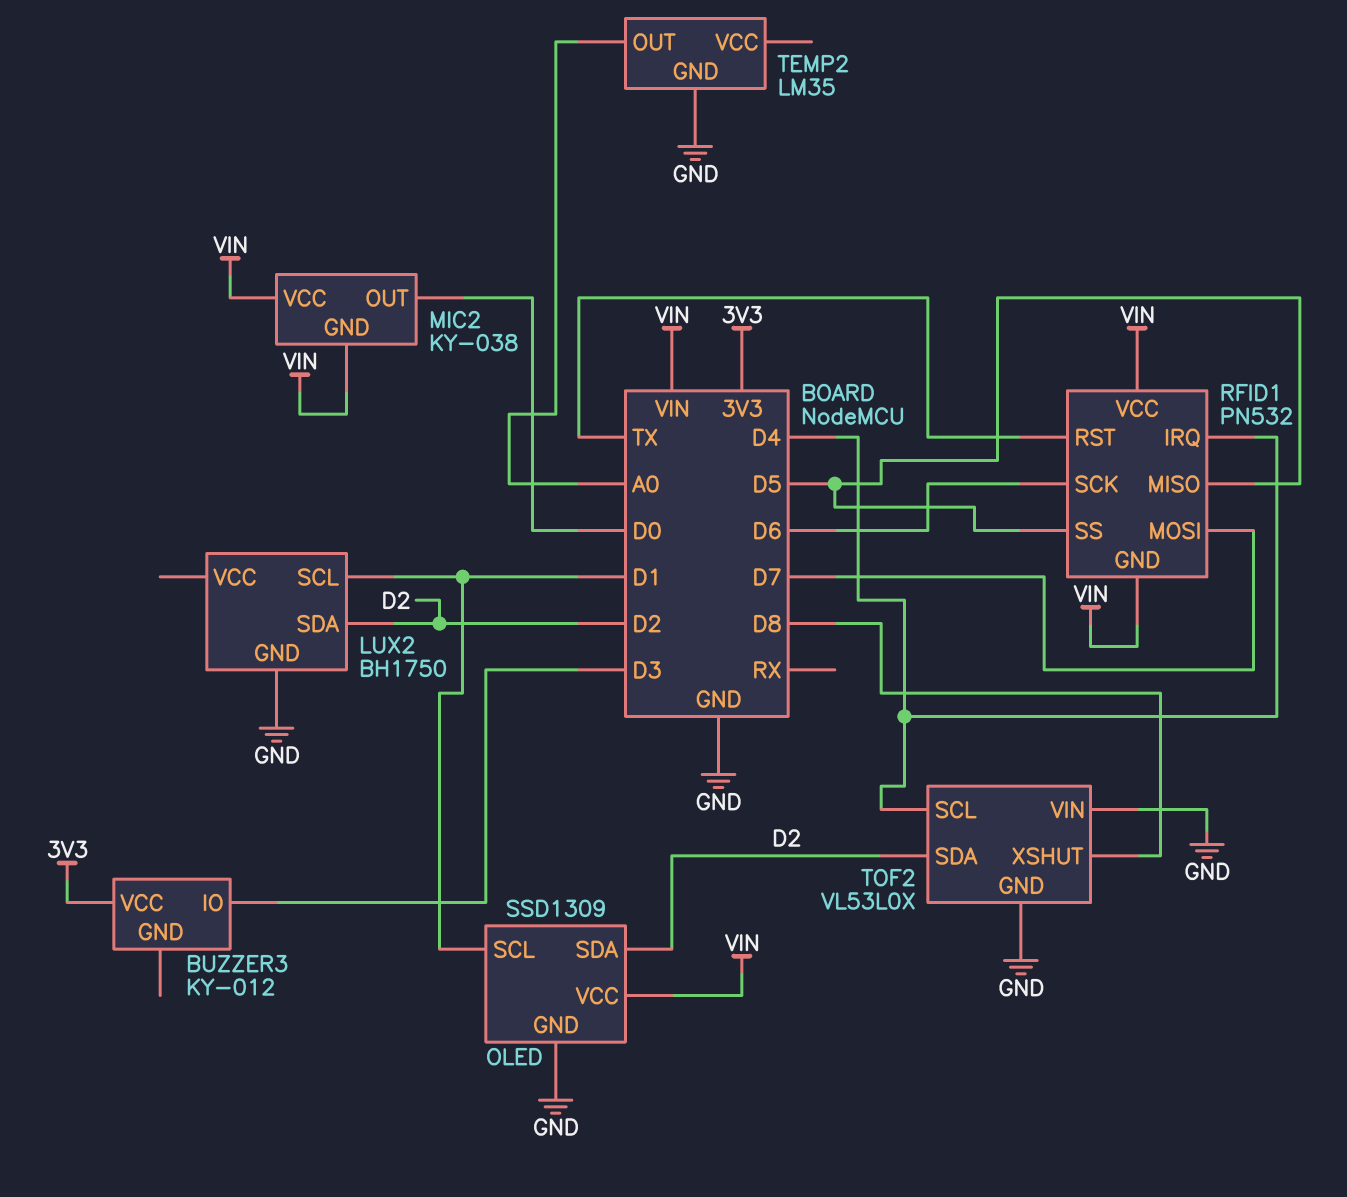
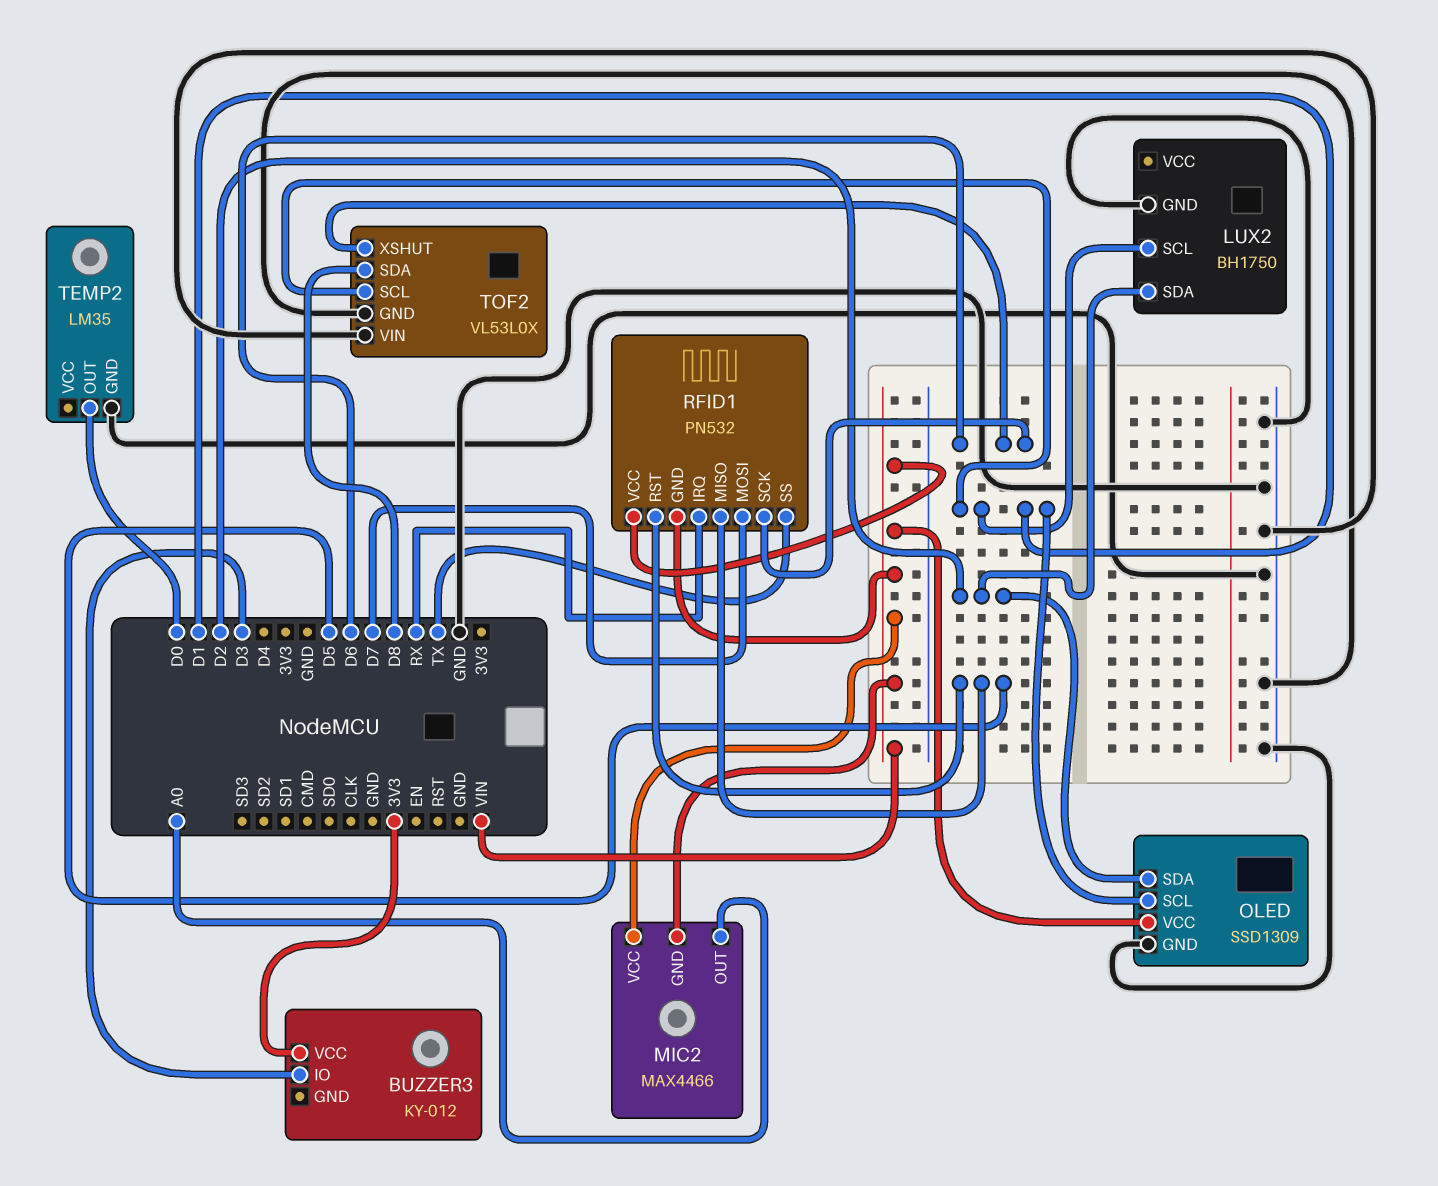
MIC2: KY-038 -> MAX4466
MIC2 pin OUT: D0 -> A0
RFID1 pin IRQ: D4 -> RX
RFID1 pin RST: TX -> D5
RFID1 pin SS: D5 -> TX
TEMP2 pin OUT: A0 -> D0
TOF2 pin SCL: D4 -> D1
TOF2 pin SDA: D2 -> D8
TOF2 pin XSHUT: D8 -> D6

